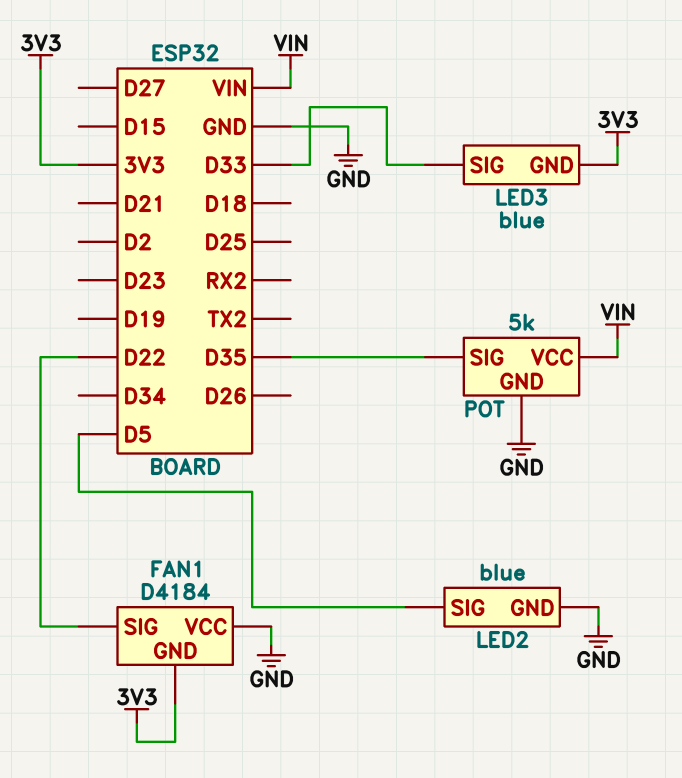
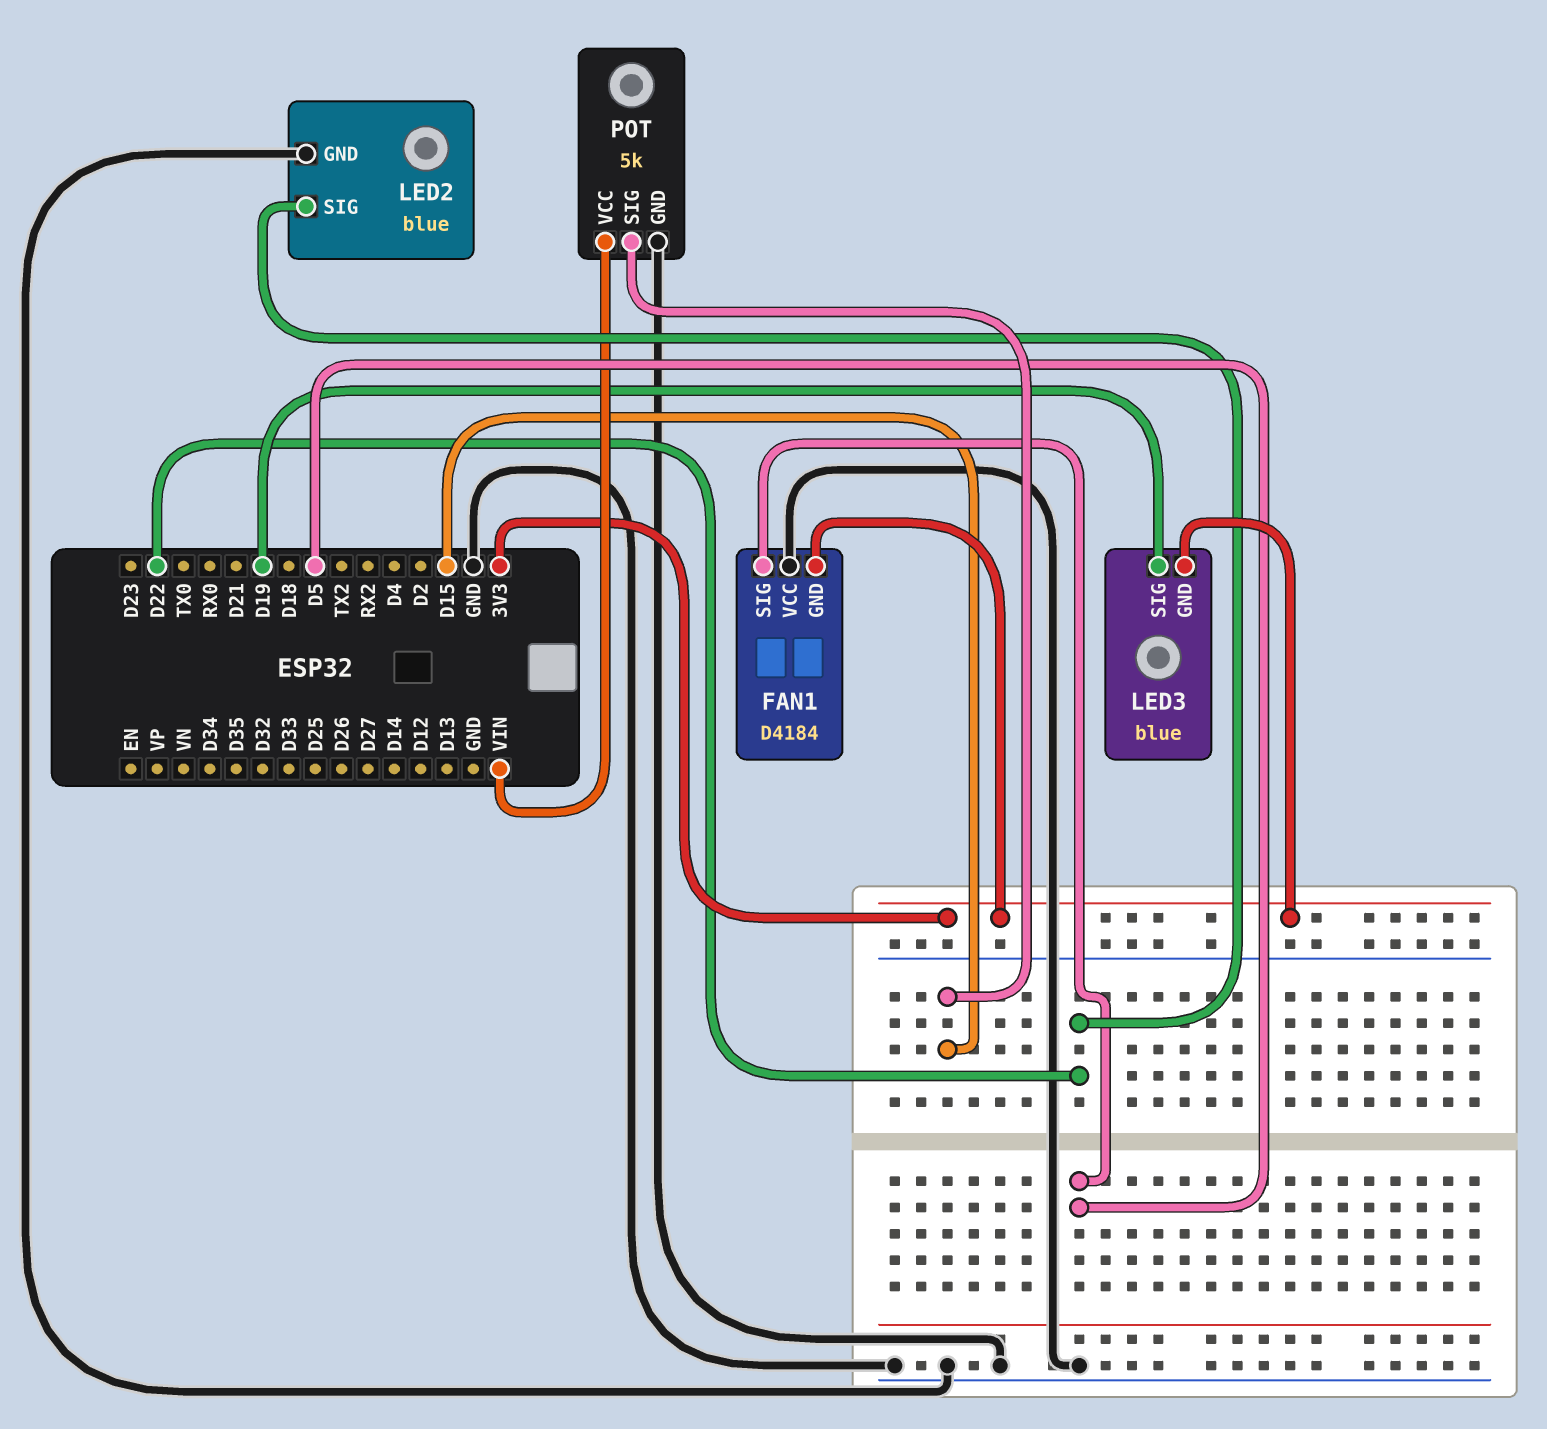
FAN1 pin SIG: D22 -> D5
LED2 pin SIG: D5 -> D22
LED3 pin SIG: D33 -> D19
POT pin SIG: D35 -> D15

